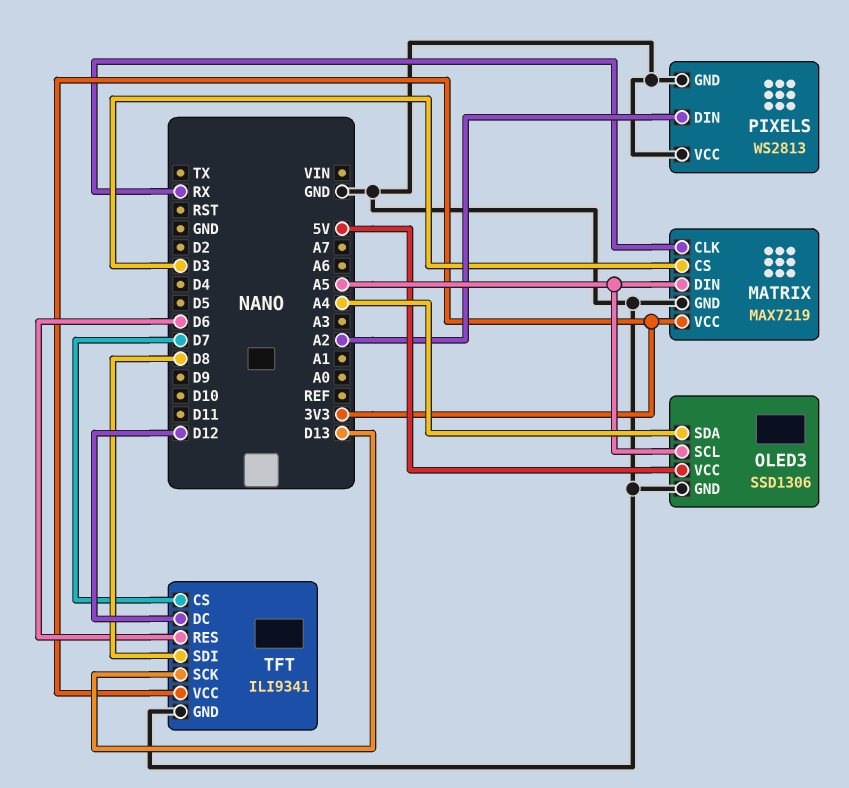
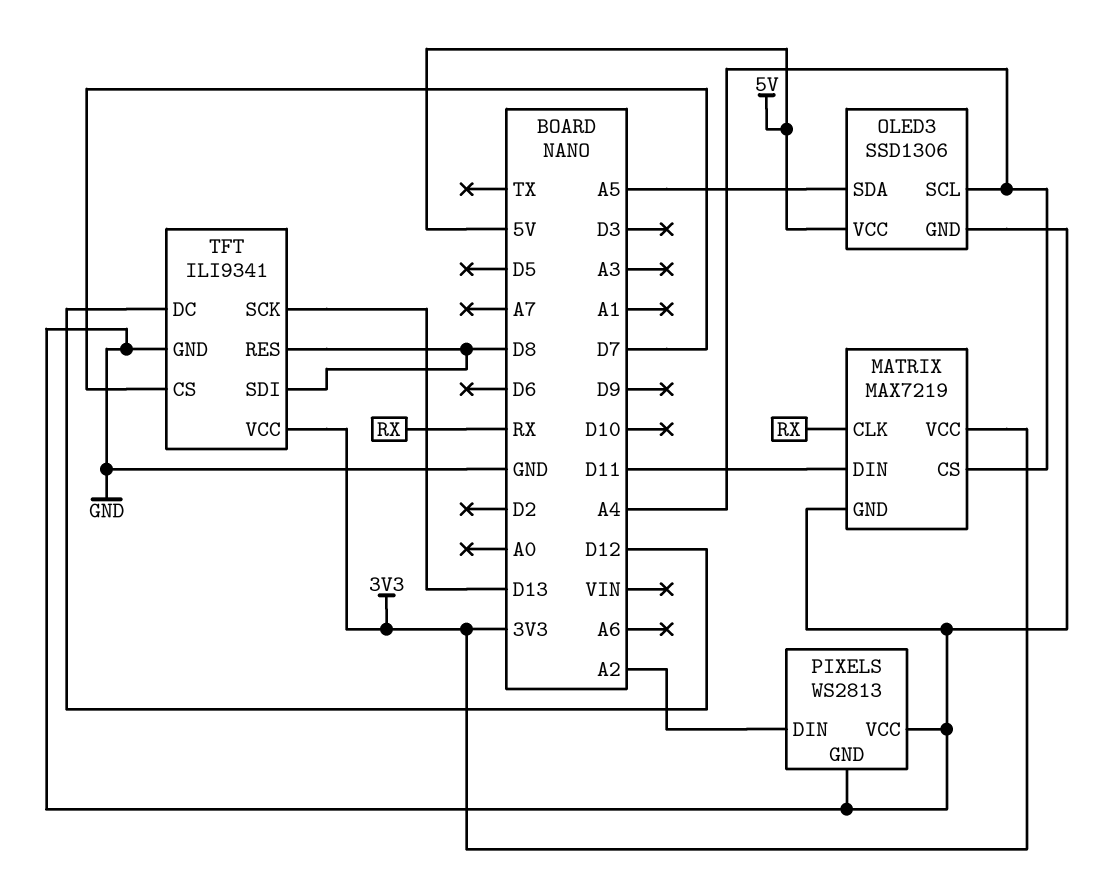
MATRIX pin CS: D3 -> A4
MATRIX pin DIN: A5 -> D11
OLED3 pin SCL: A5 -> A4
OLED3 pin SDA: A4 -> A5
TFT pin RES: D6 -> D8

